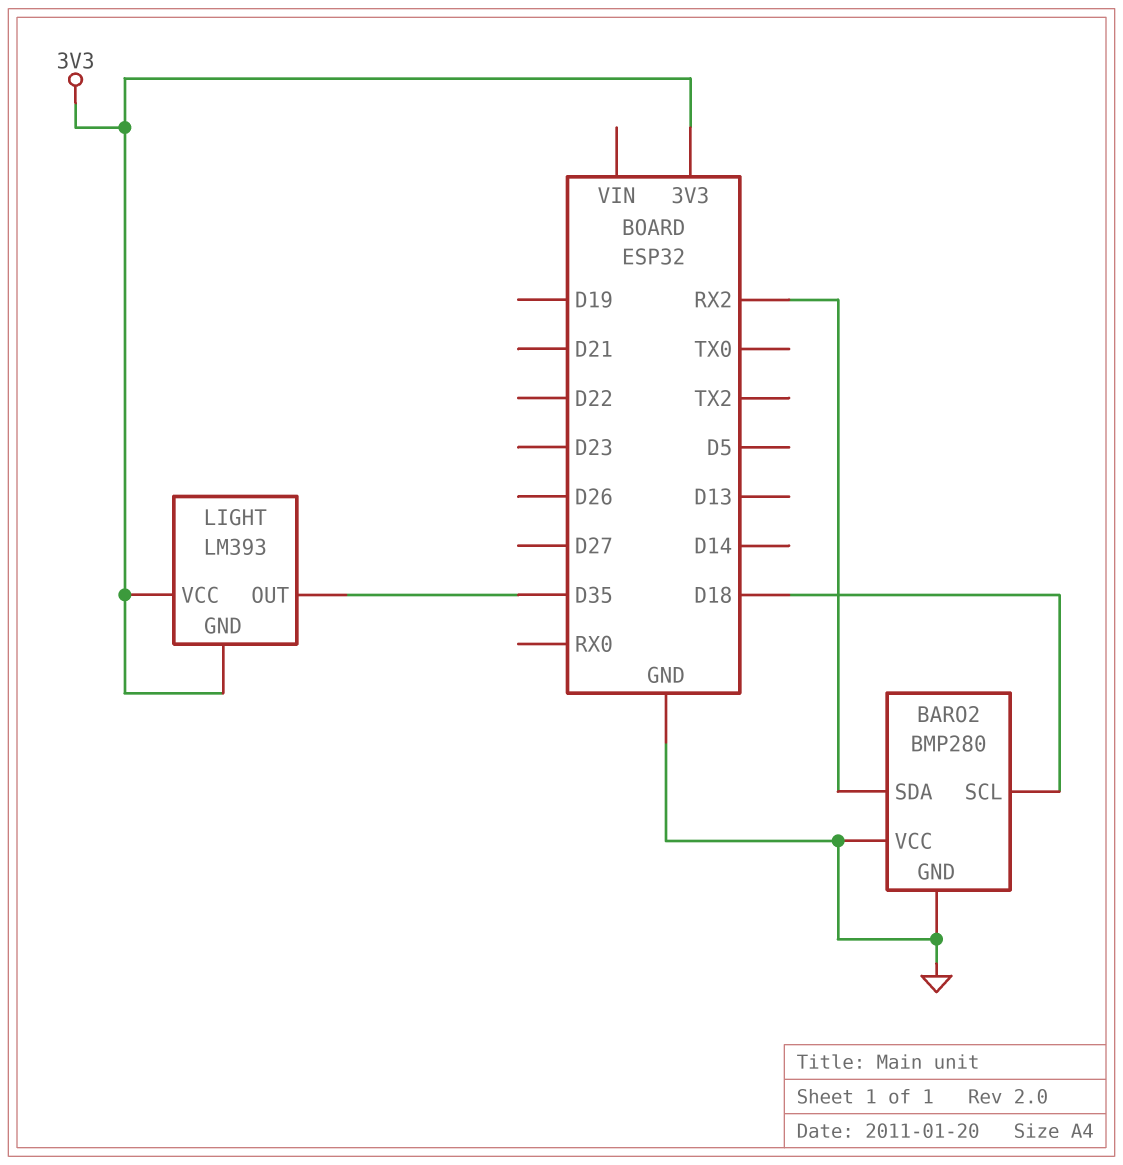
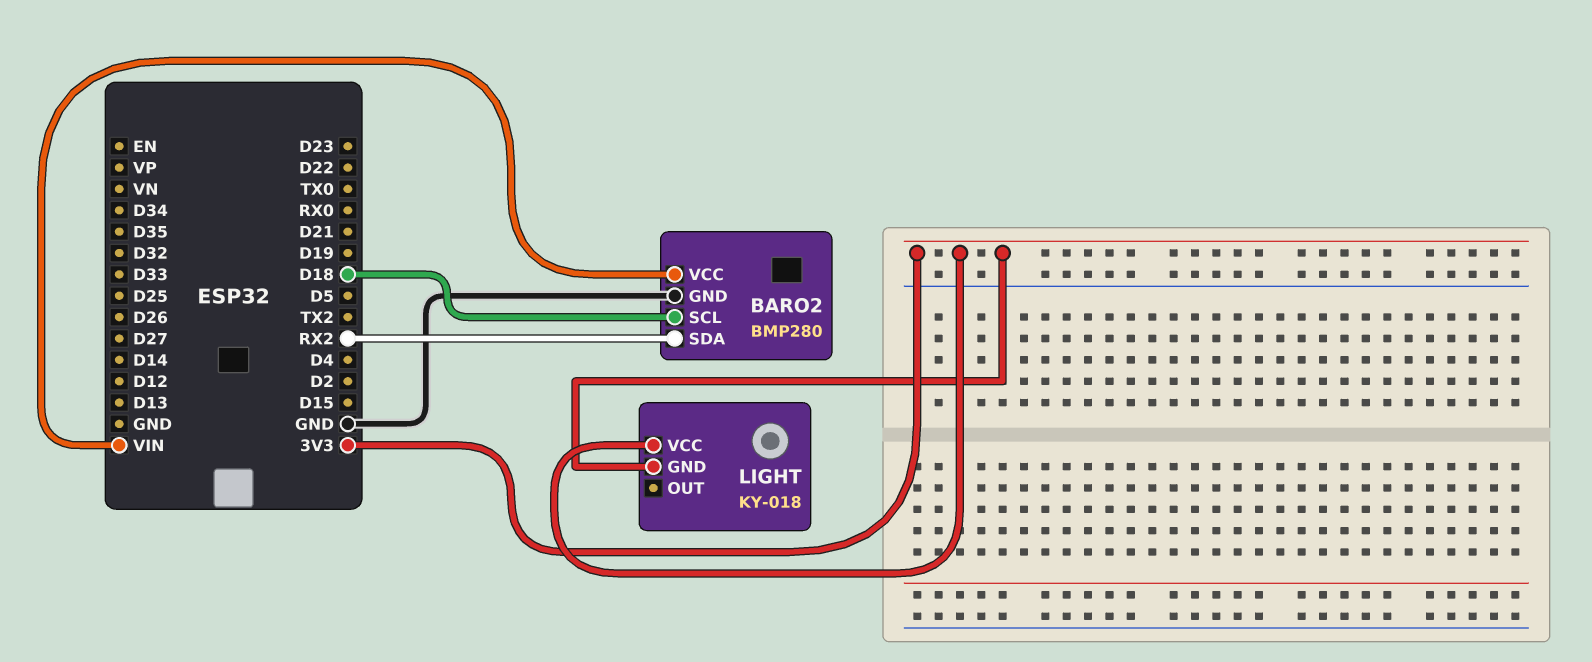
BARO2 pin VCC: GND -> VIN
LIGHT: LM393 -> KY-018
LIGHT pin OUT: D35 -> none

